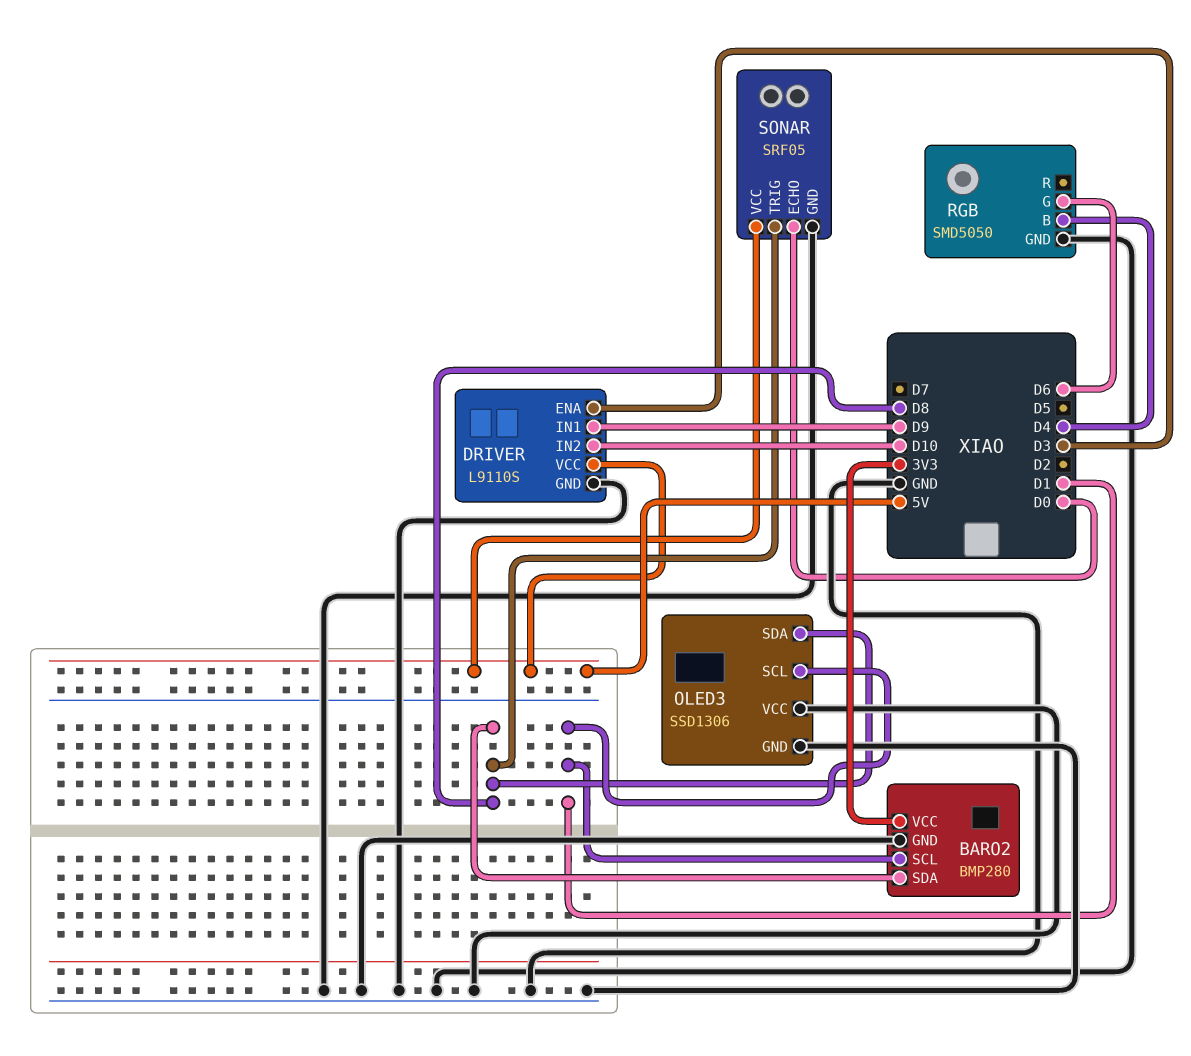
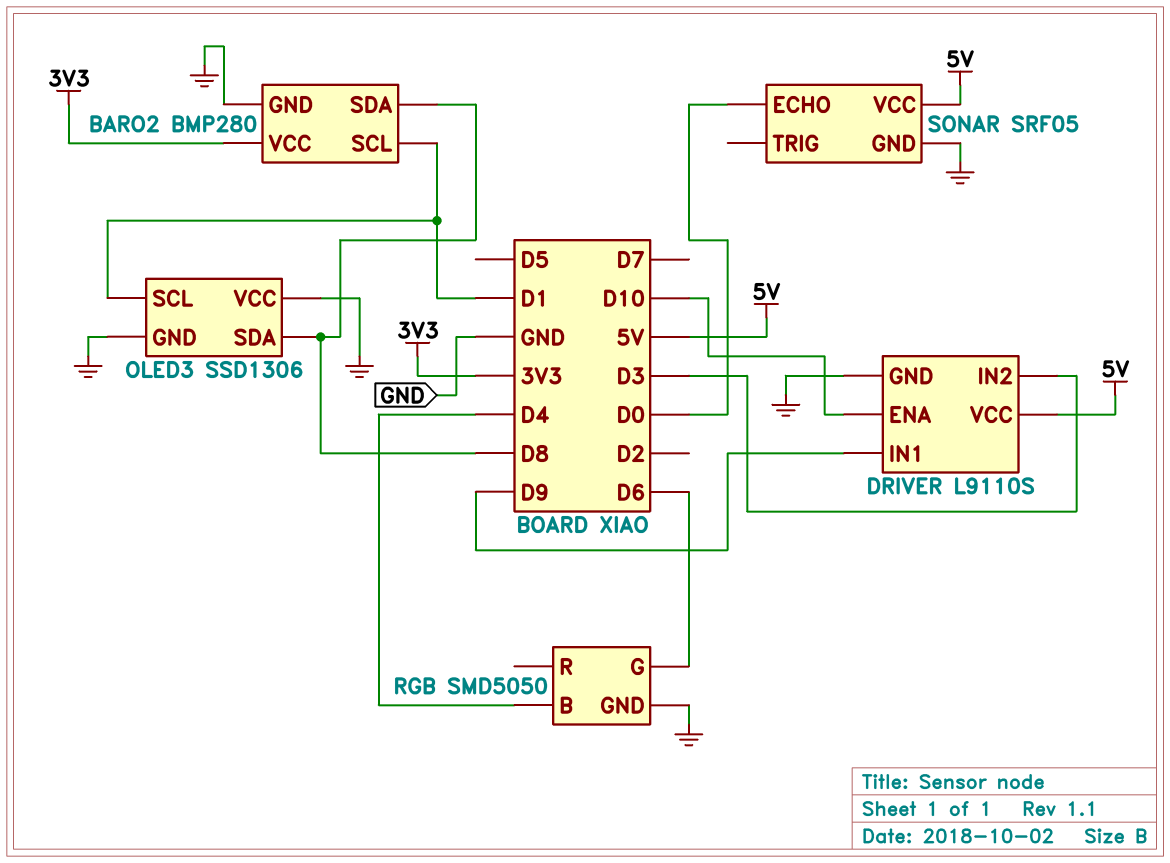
DRIVER pin ENA: D3 -> D10
DRIVER pin IN2: D10 -> D3
SONAR pin TRIG: D8 -> none

